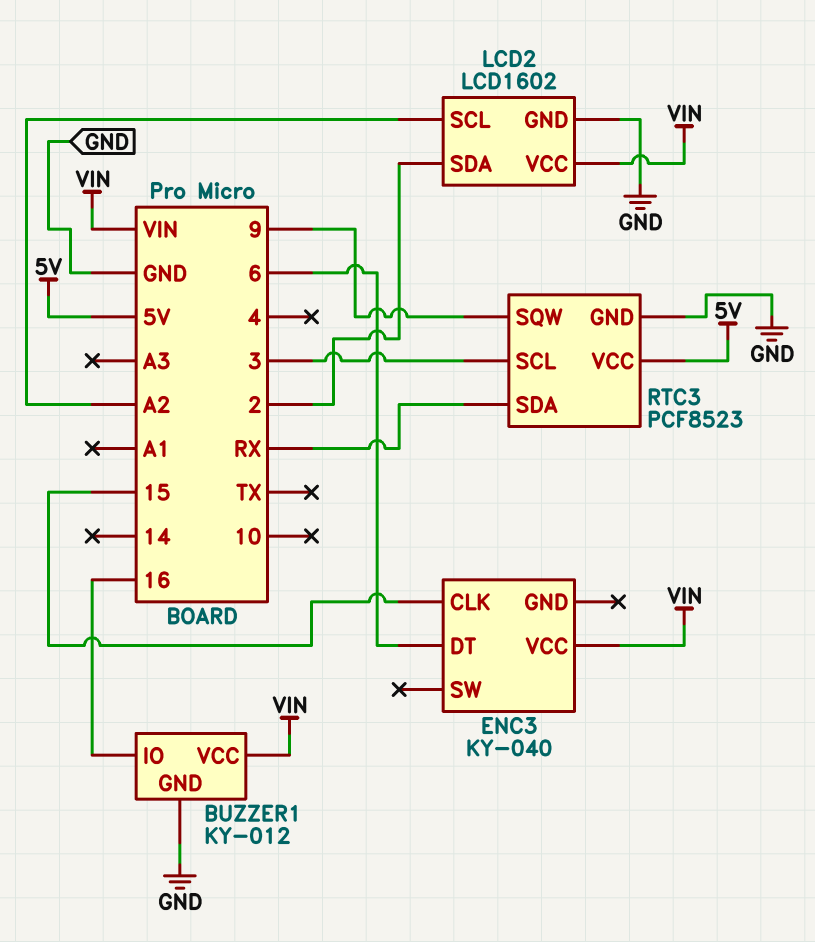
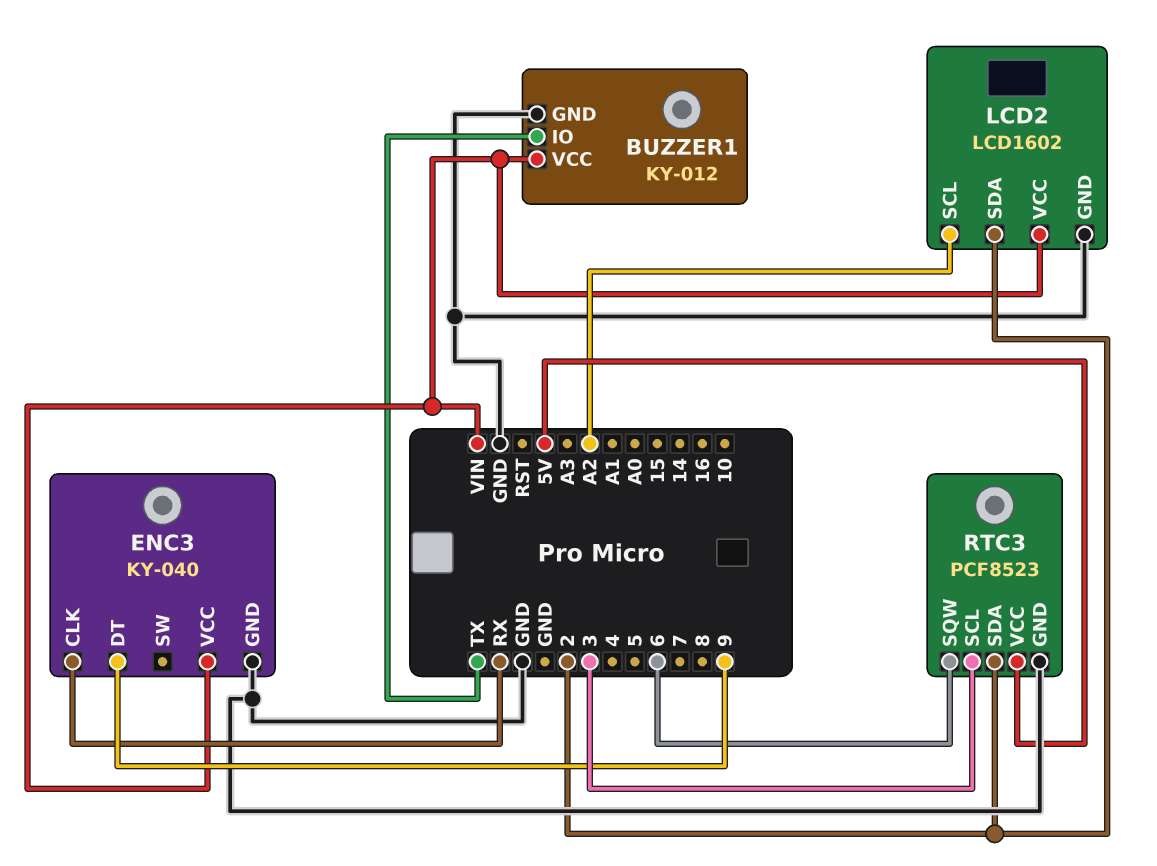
BUZZER1 pin IO: 16 -> TX
ENC3 pin CLK: 15 -> RX
ENC3 pin DT: 6 -> 9
ENC3 pin GND: none -> GND
RTC3 pin SDA: RX -> 2
RTC3 pin SQW: 9 -> 6

